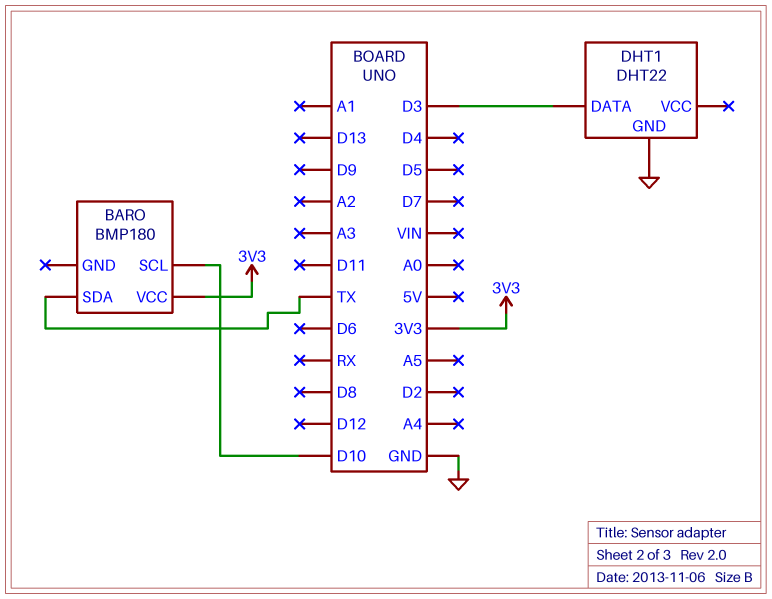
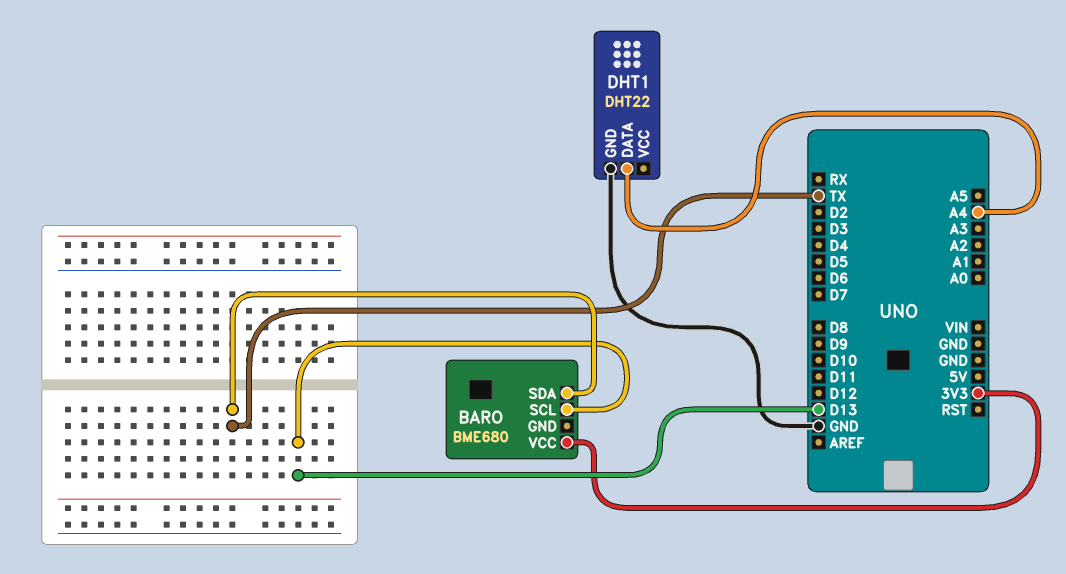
BARO: BMP180 -> BME680
BARO pin SCL: D10 -> D13
DHT1 pin DATA: D3 -> A4

